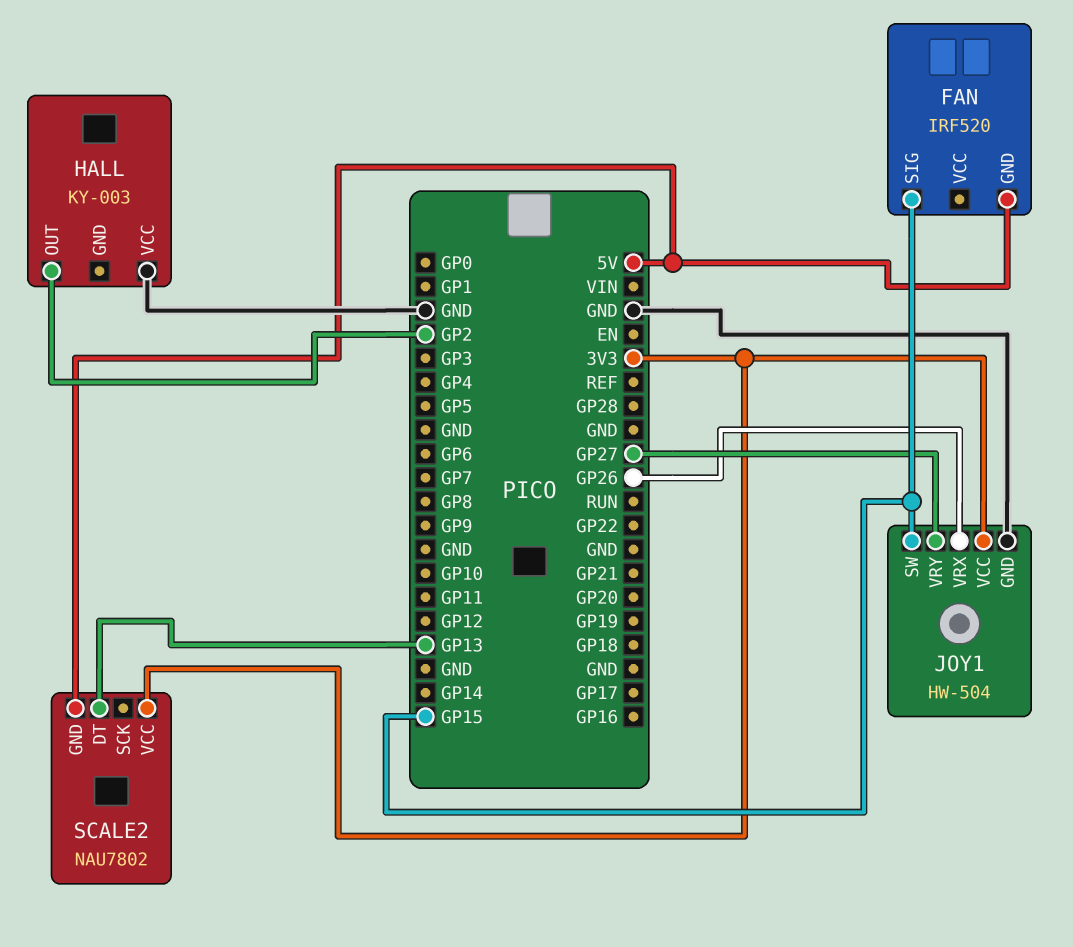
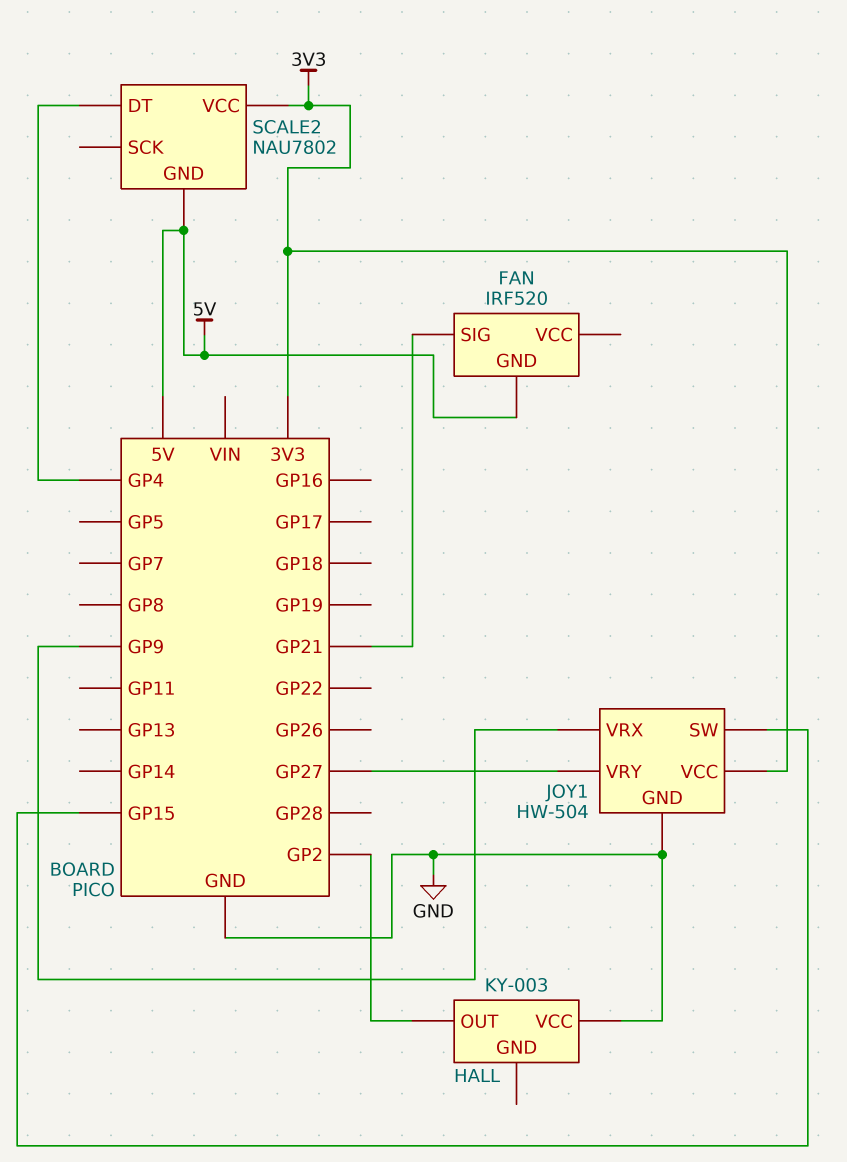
FAN pin SIG: GP15 -> GP21
JOY1 pin VRX: GP26 -> GP9
SCALE2 pin DT: GP13 -> GP4

